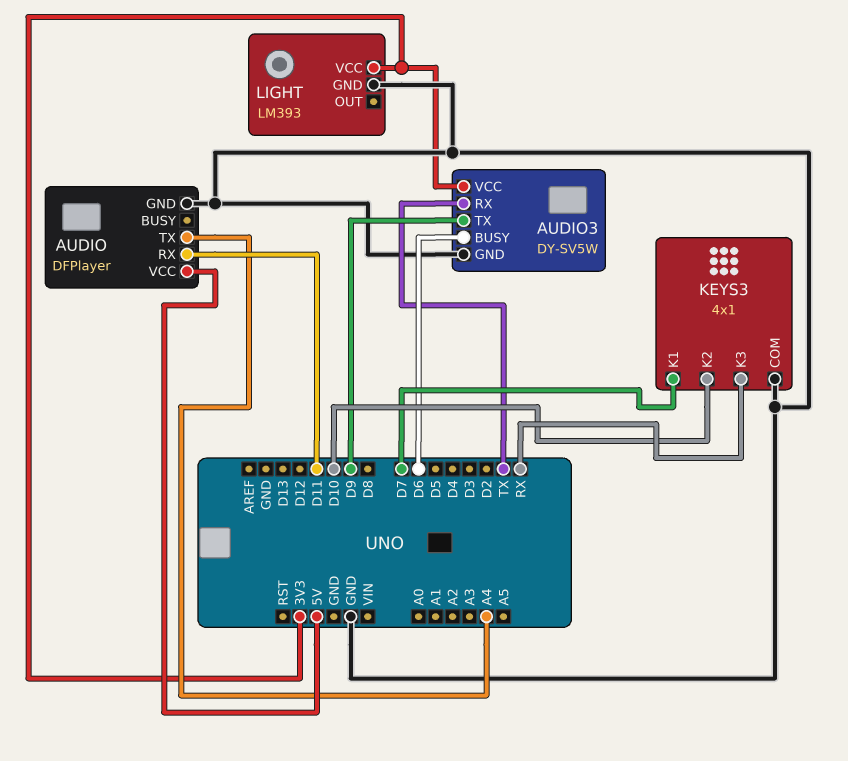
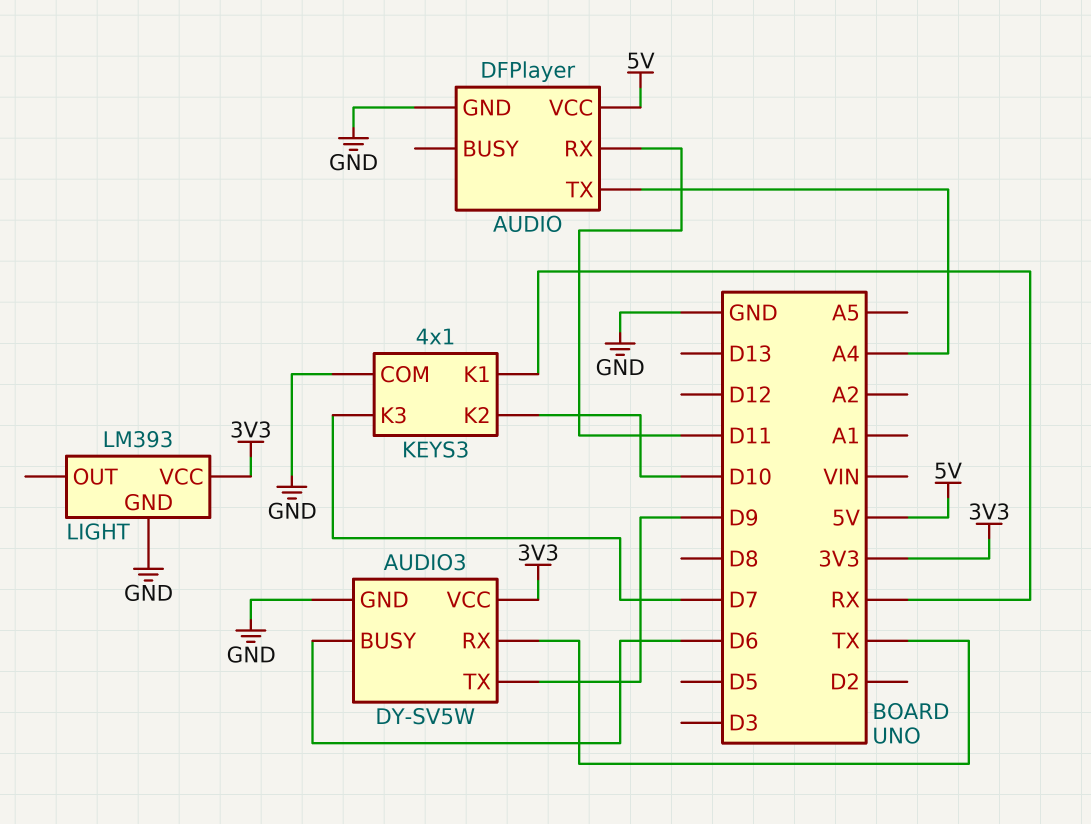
KEYS3 pin K1: D7 -> RX
KEYS3 pin K3: RX -> D7

